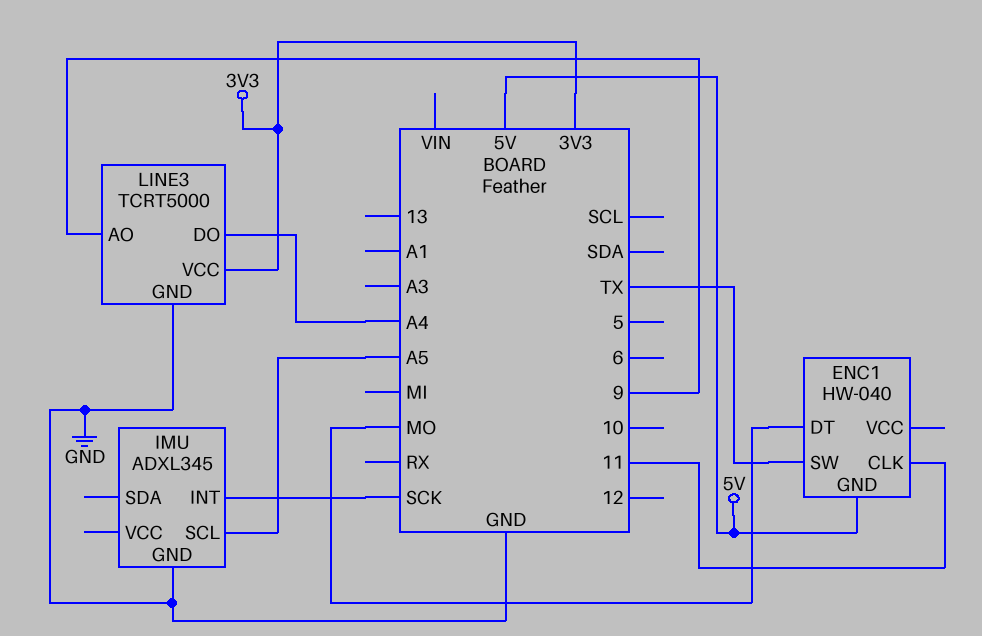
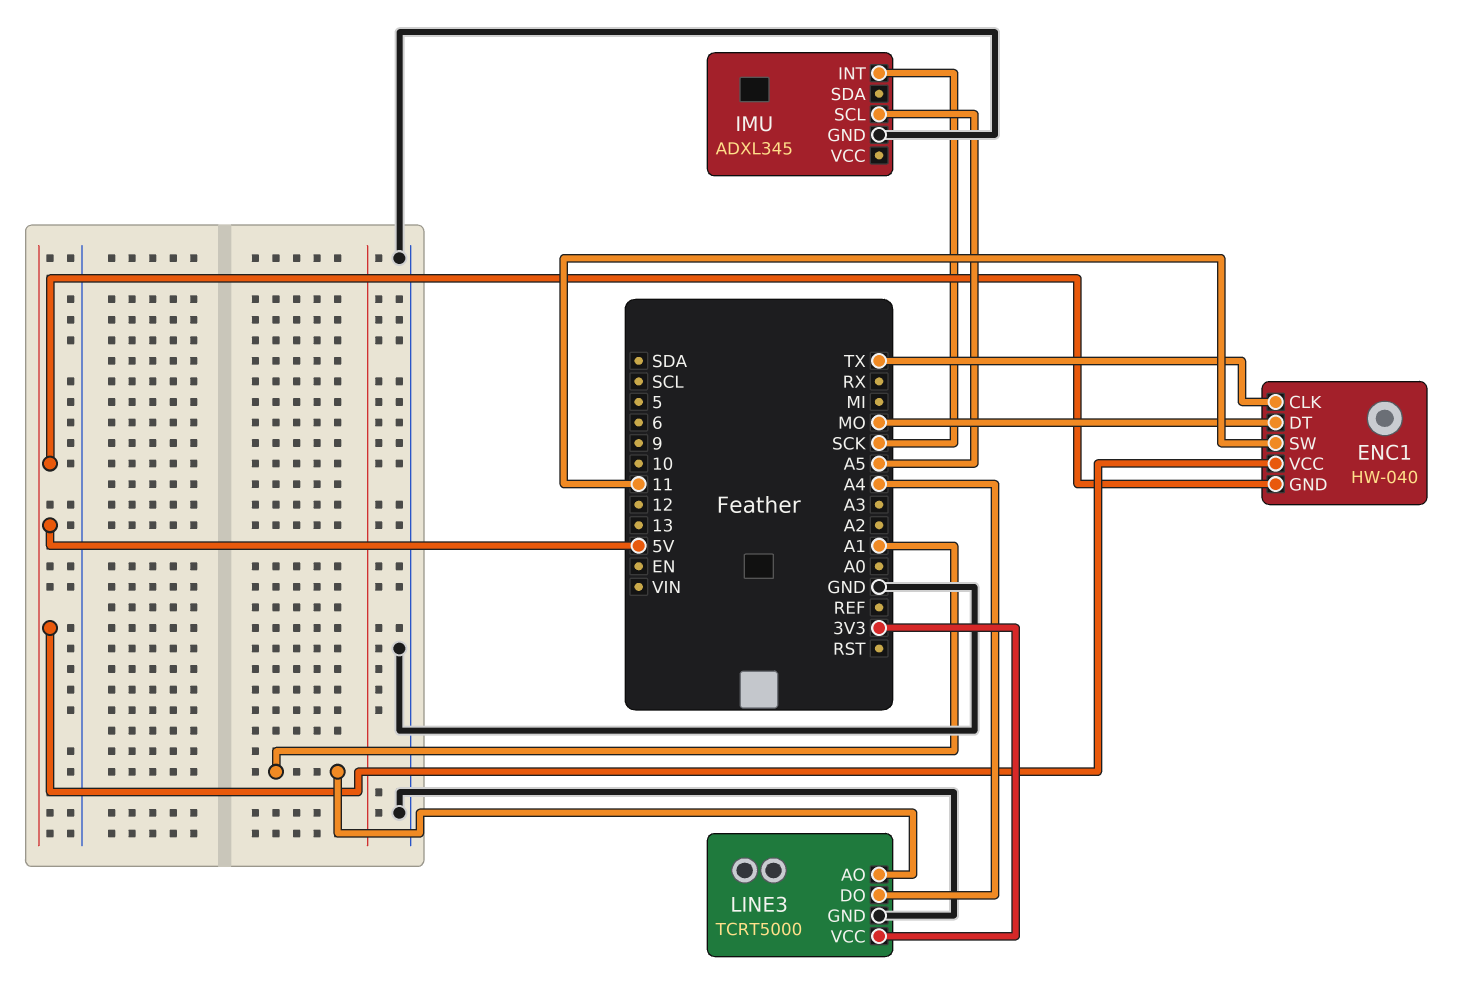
ENC1 pin CLK: 11 -> TX
ENC1 pin SW: TX -> 11
ENC1 pin VCC: none -> 5V
LINE3 pin AO: 9 -> A1

